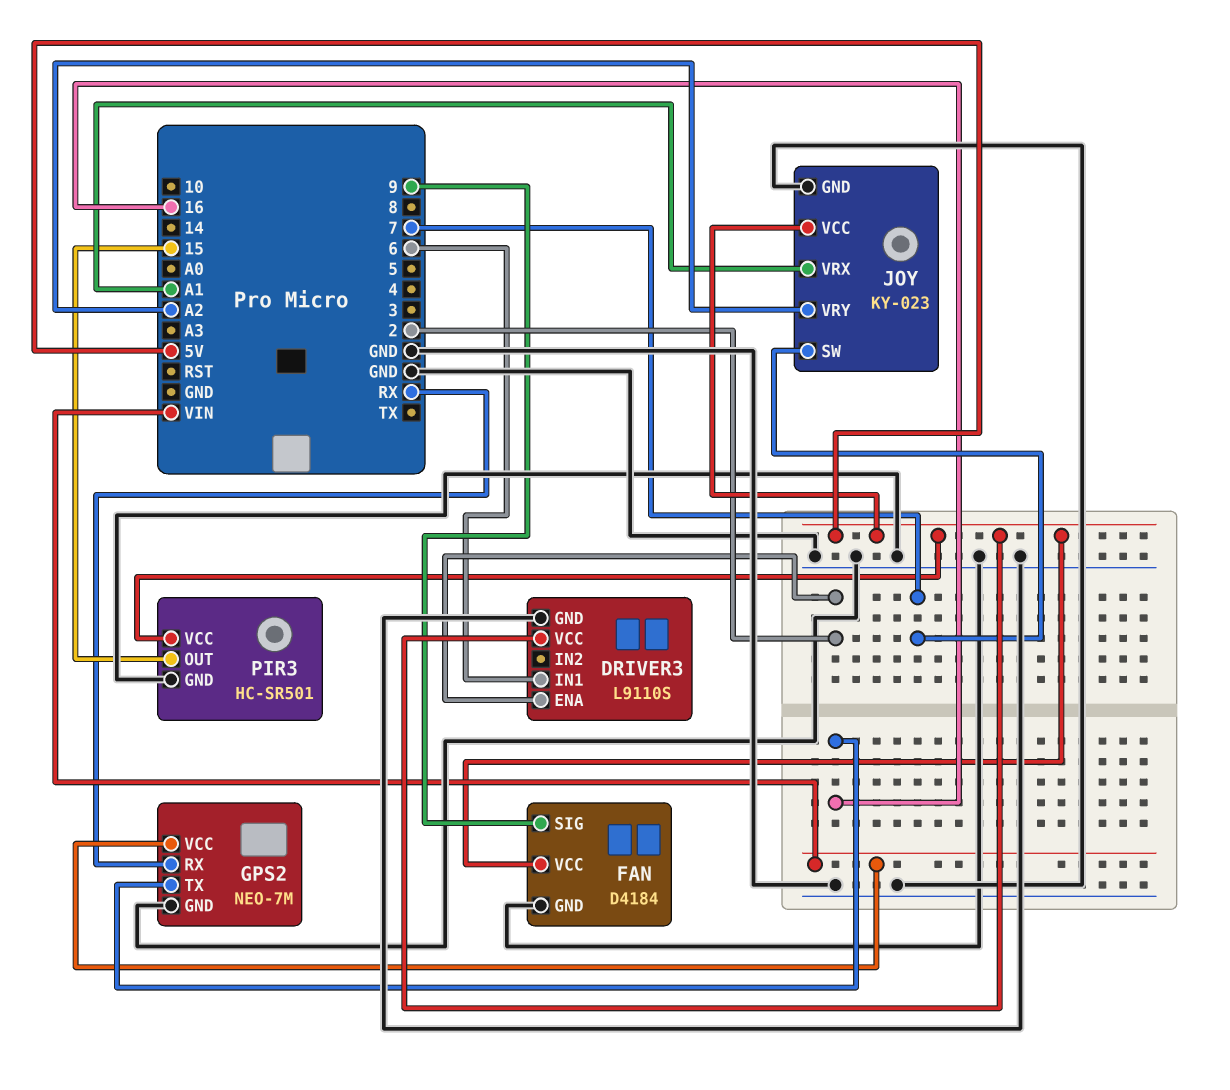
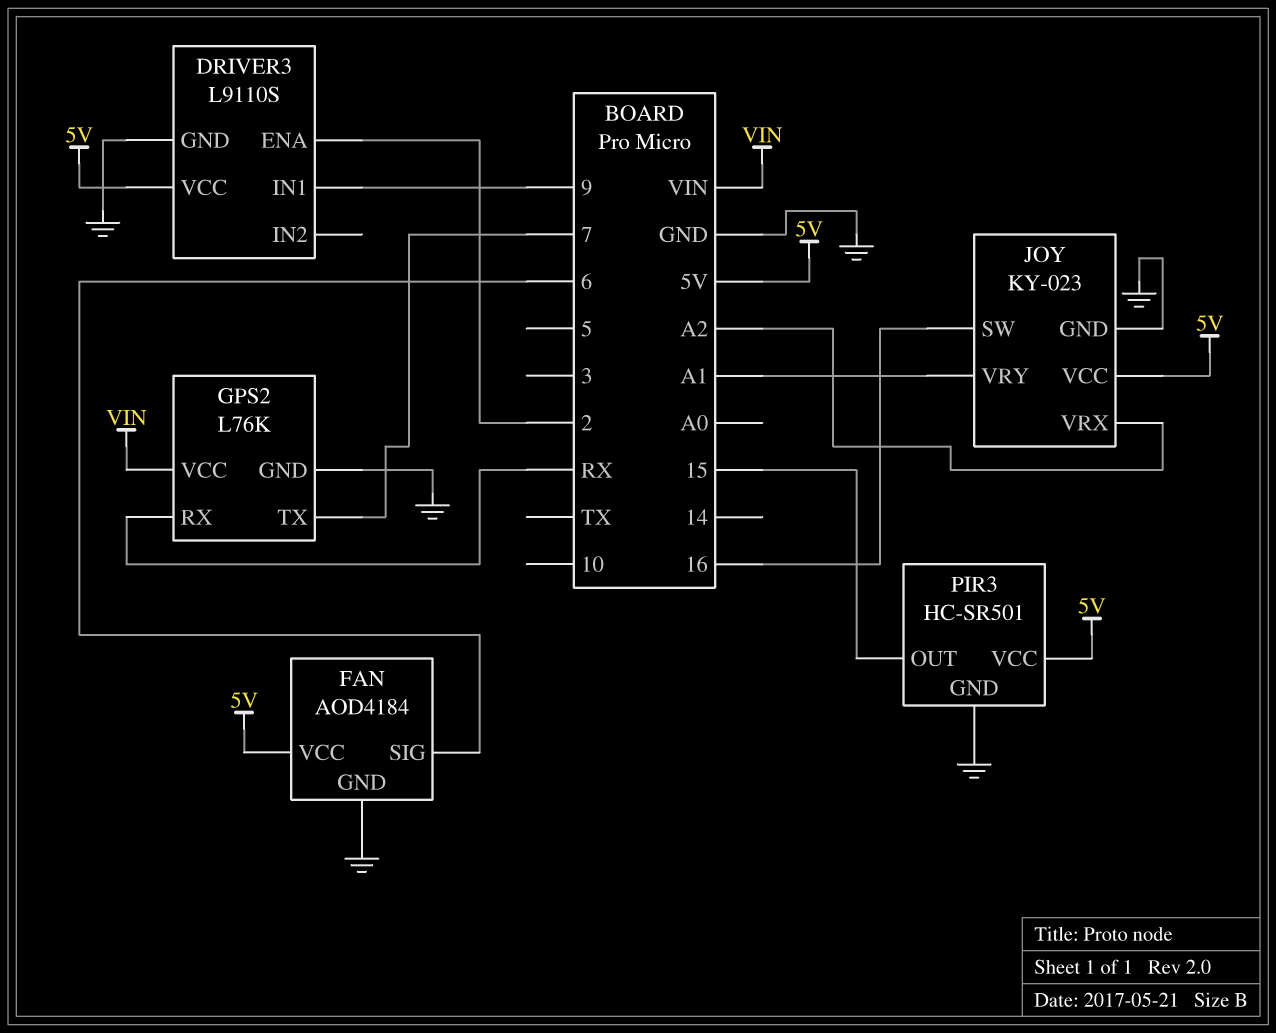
DRIVER3 pin IN1: 6 -> 9
FAN: D4184 -> AOD4184
FAN pin SIG: 9 -> 6
GPS2: NEO-7M -> L76K
GPS2 pin TX: 16 -> 7
JOY pin SW: 7 -> 16
JOY pin VRX: A1 -> A2
JOY pin VRY: A2 -> A1

